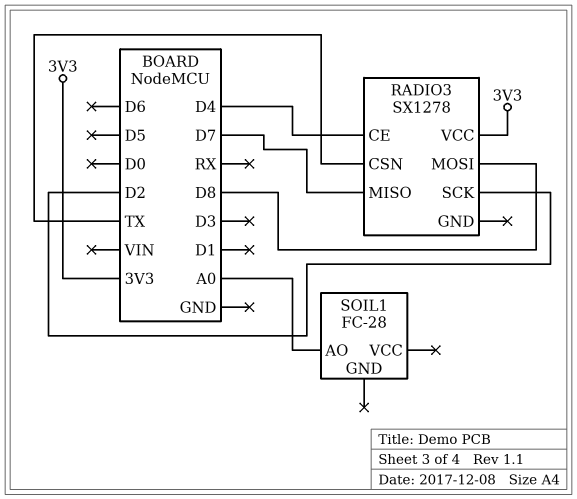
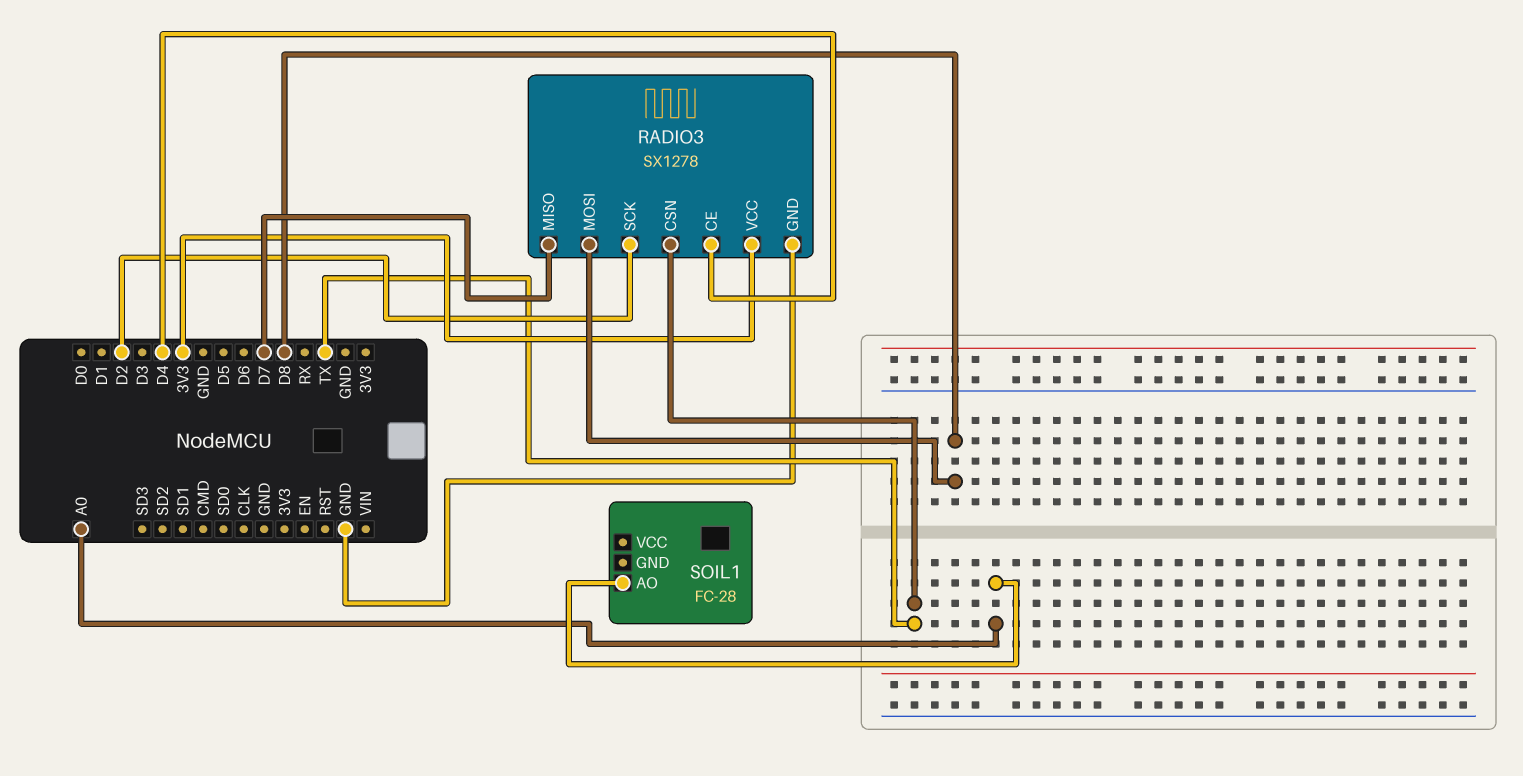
RADIO3 pin GND: none -> GND

